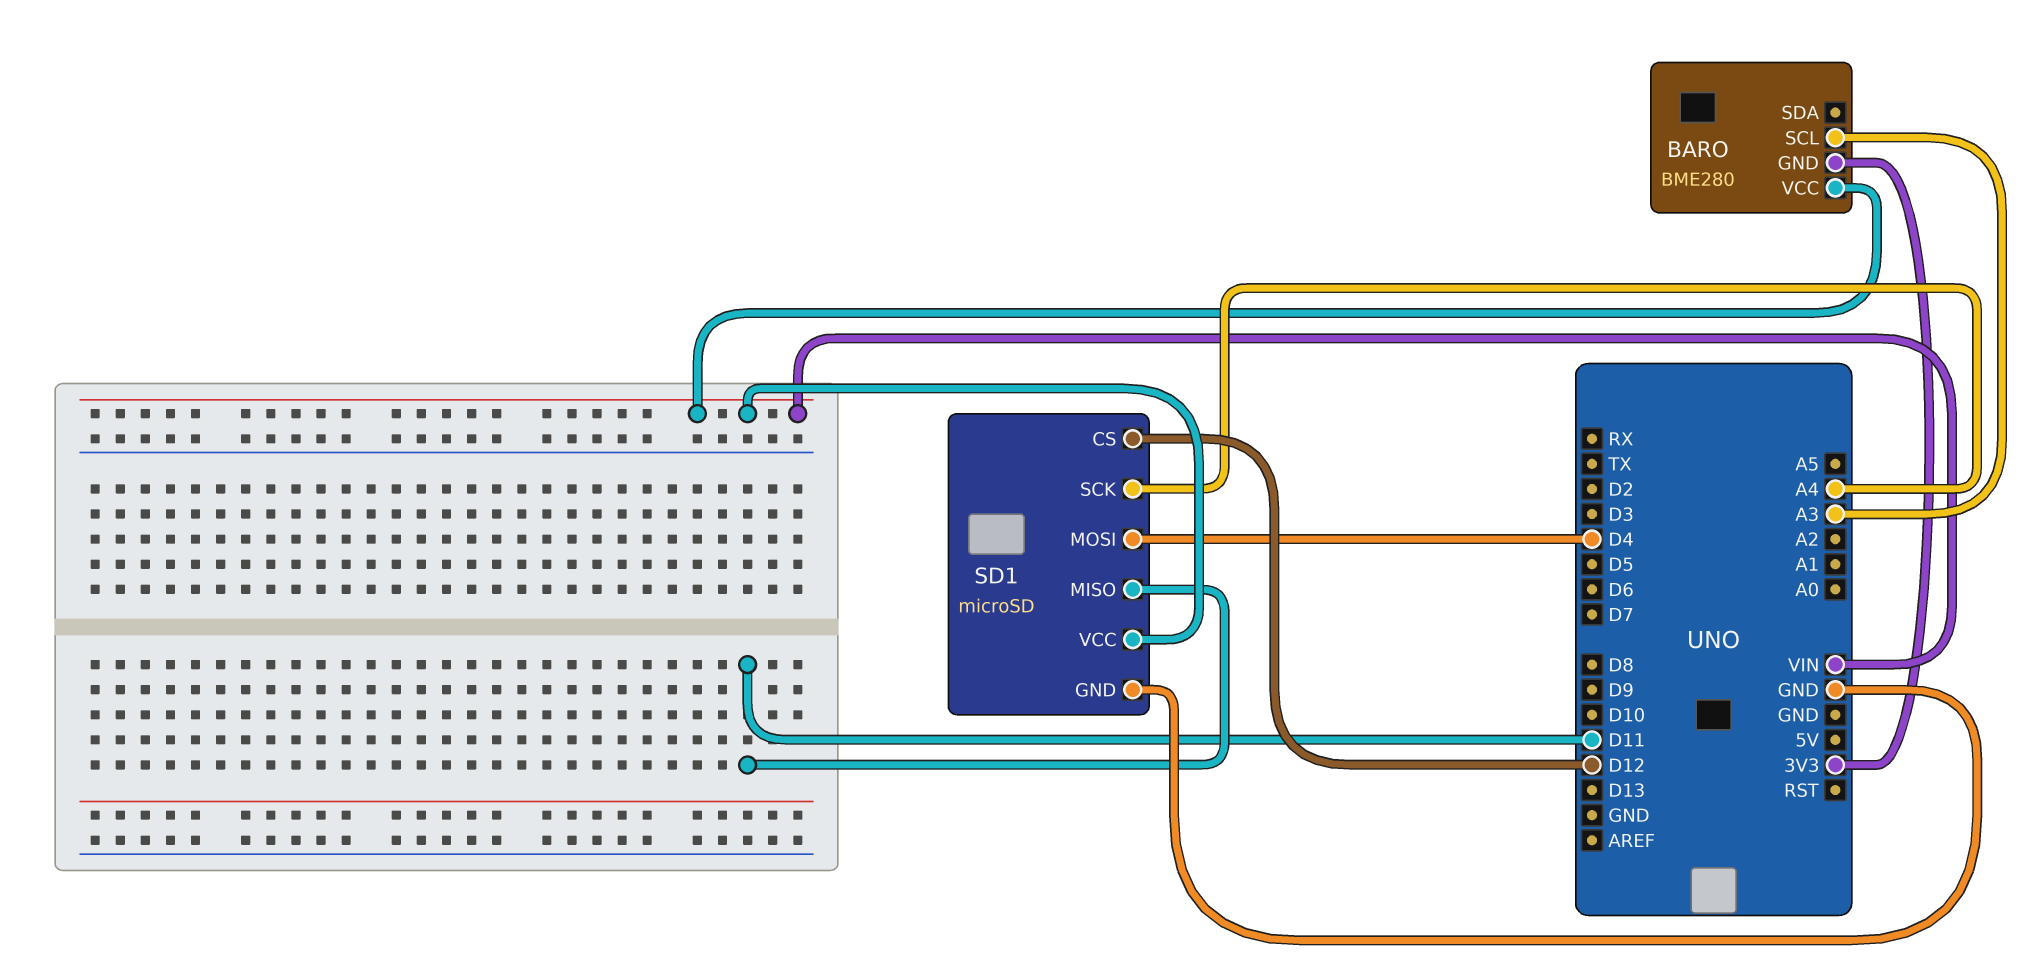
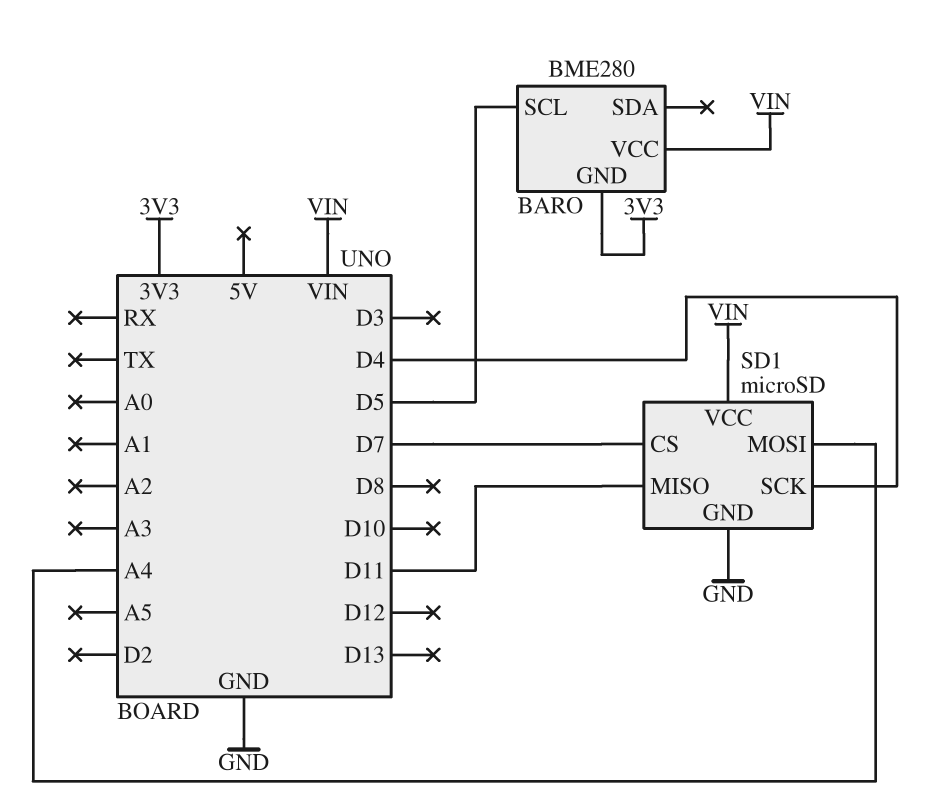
BARO pin SCL: A3 -> D5
SD1 pin CS: D12 -> D7
SD1 pin MOSI: D4 -> A4
SD1 pin SCK: A4 -> D4

